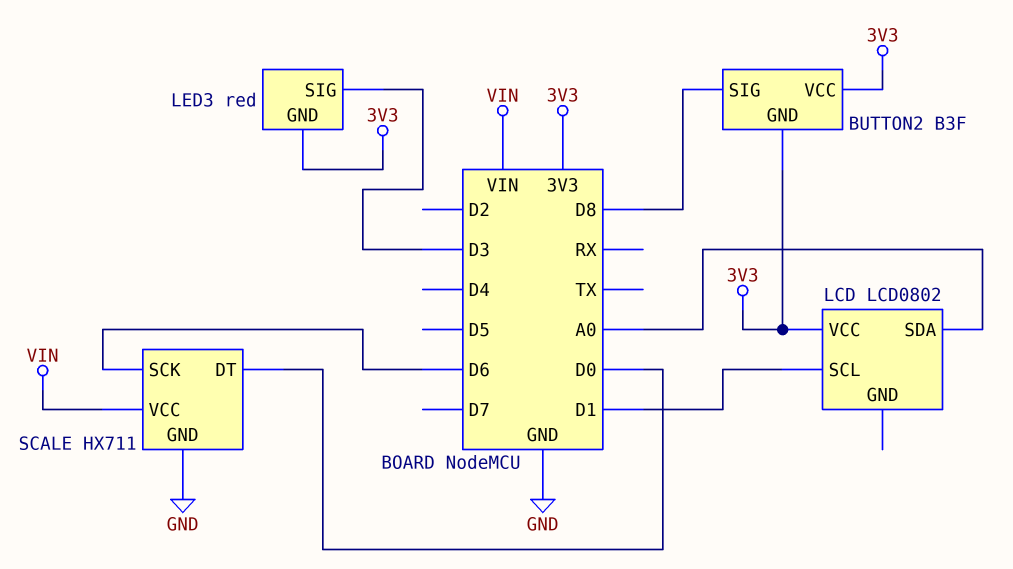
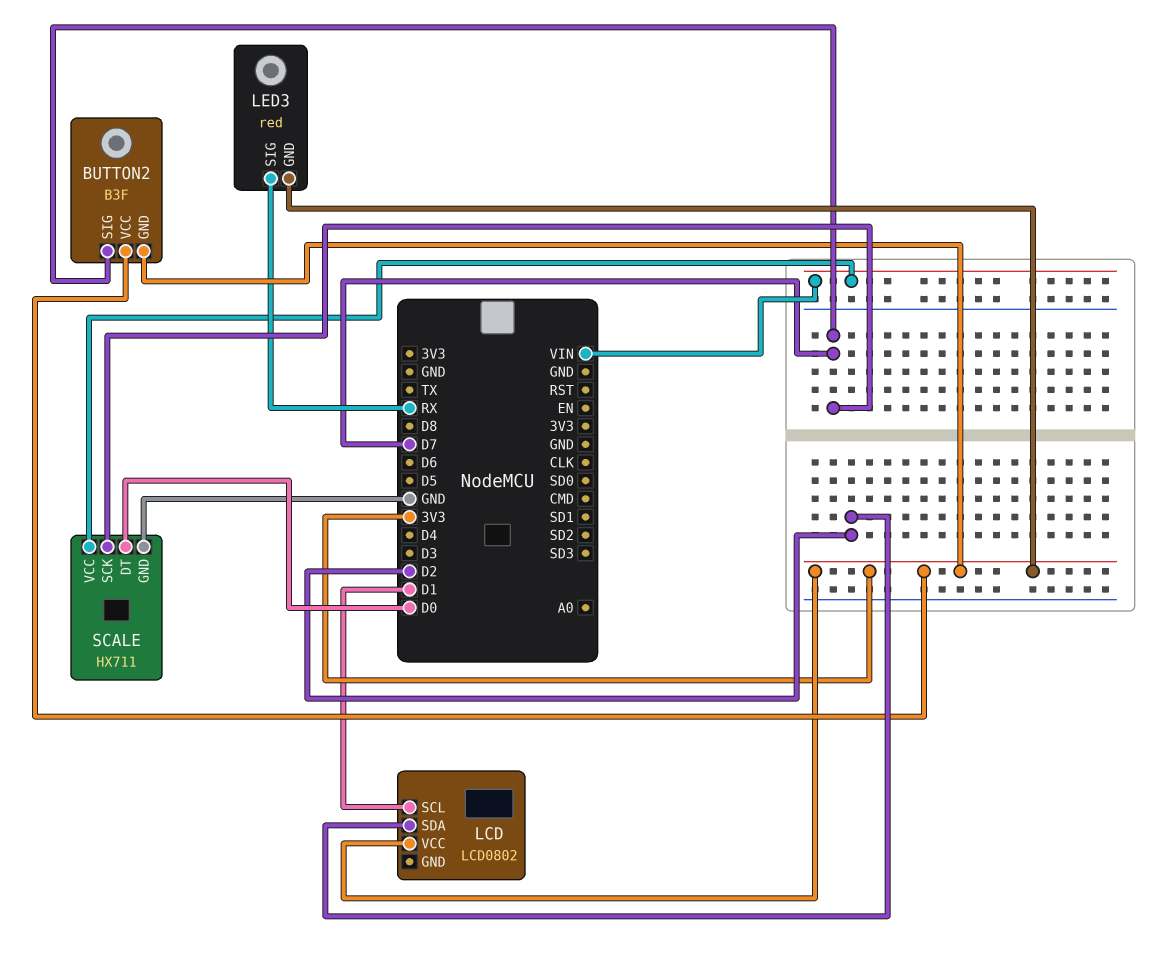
BUTTON2 pin SIG: D8 -> D7
LCD pin SDA: A0 -> D2
LED3 pin SIG: D3 -> RX
SCALE pin SCK: D6 -> D7

